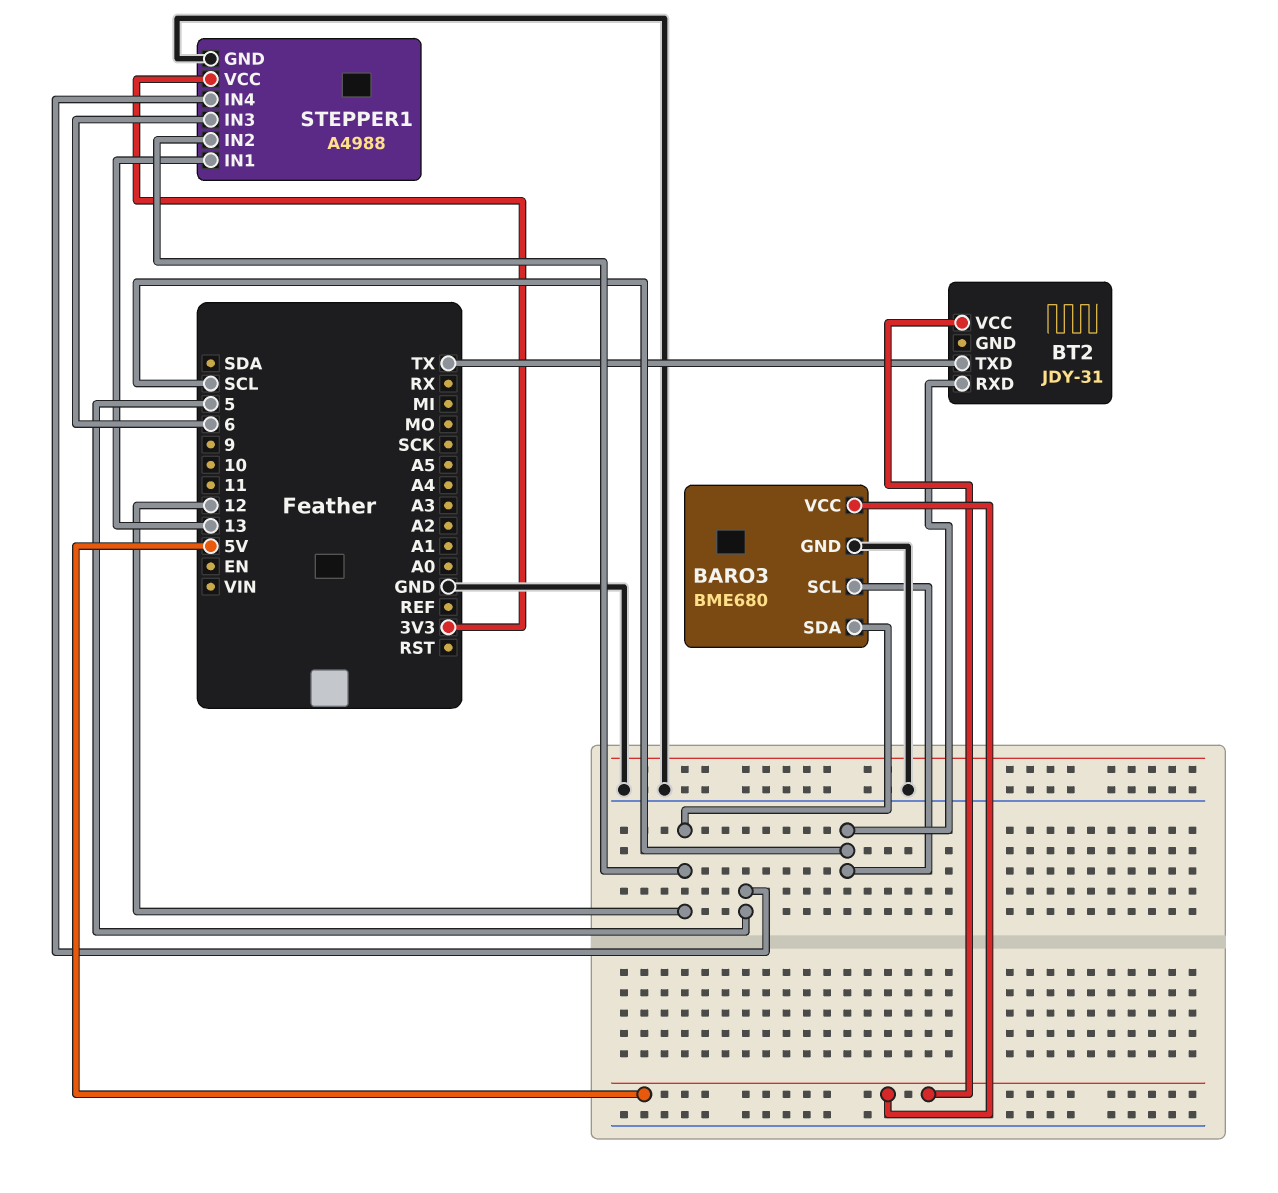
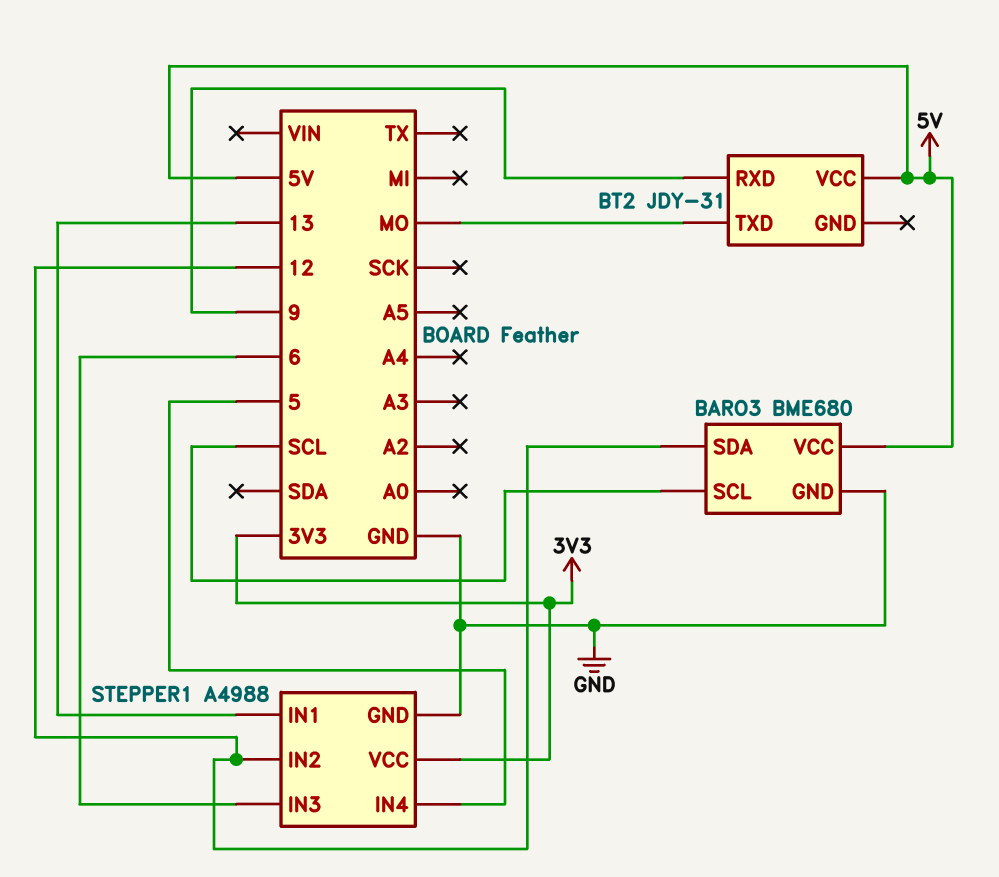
BT2 pin RXD: SCL -> 9
BT2 pin TXD: TX -> MO

